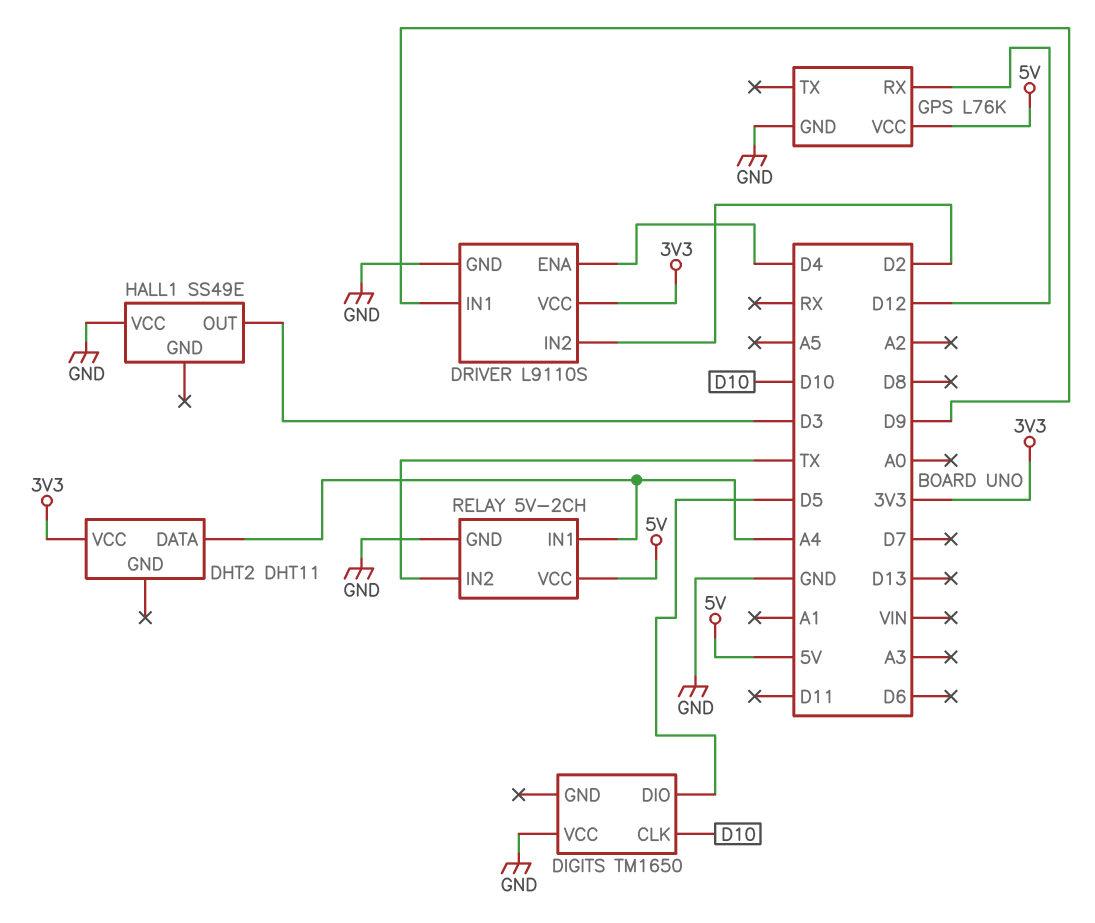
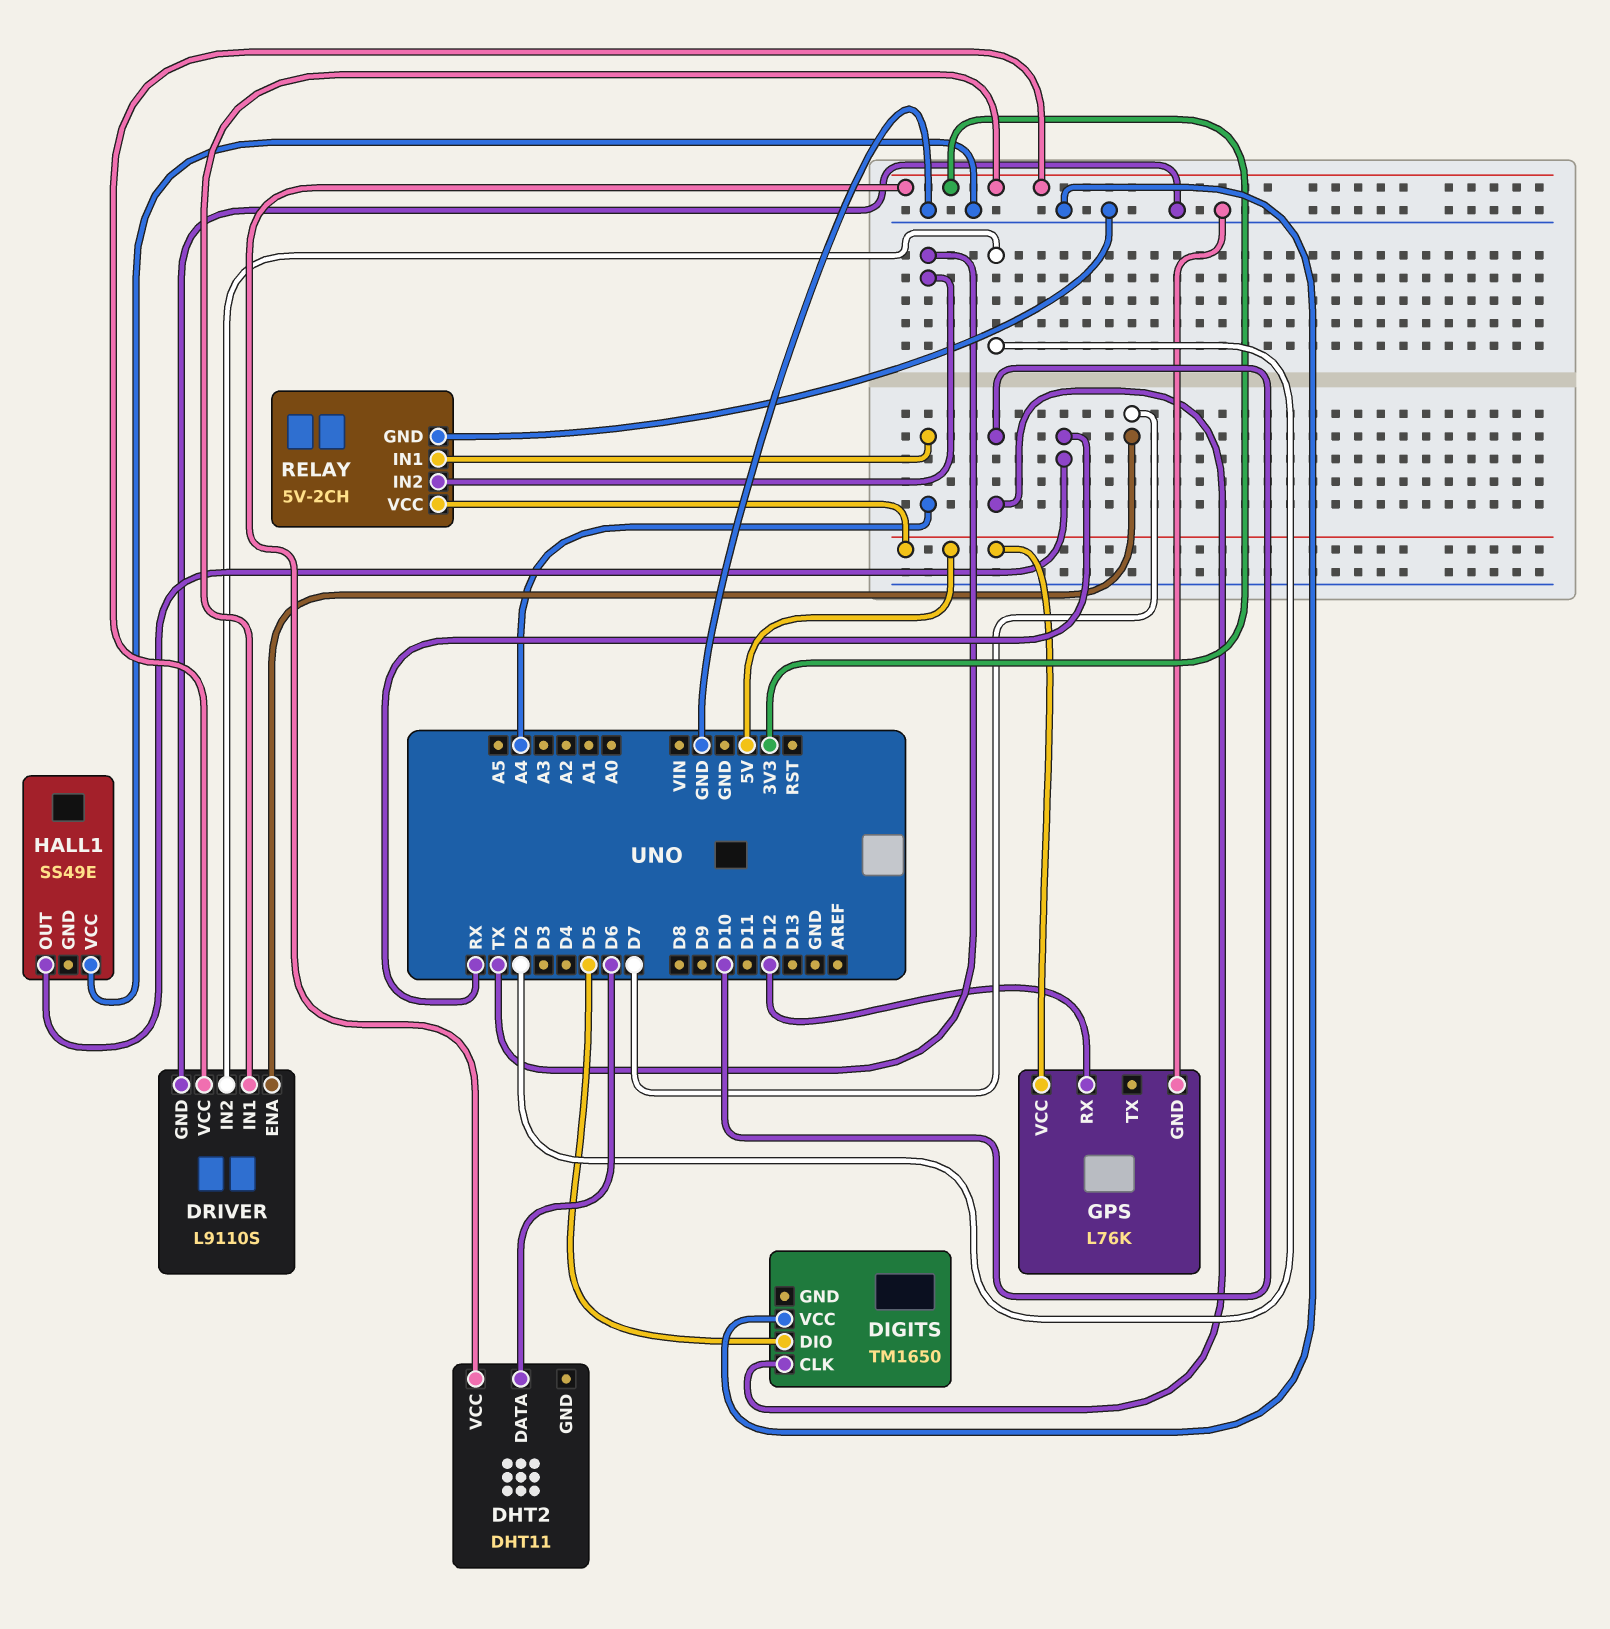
DHT2 pin DATA: A4 -> D6
DRIVER pin ENA: D4 -> D7
DRIVER pin IN1: D9 -> 3V3
HALL1 pin OUT: D3 -> RX

